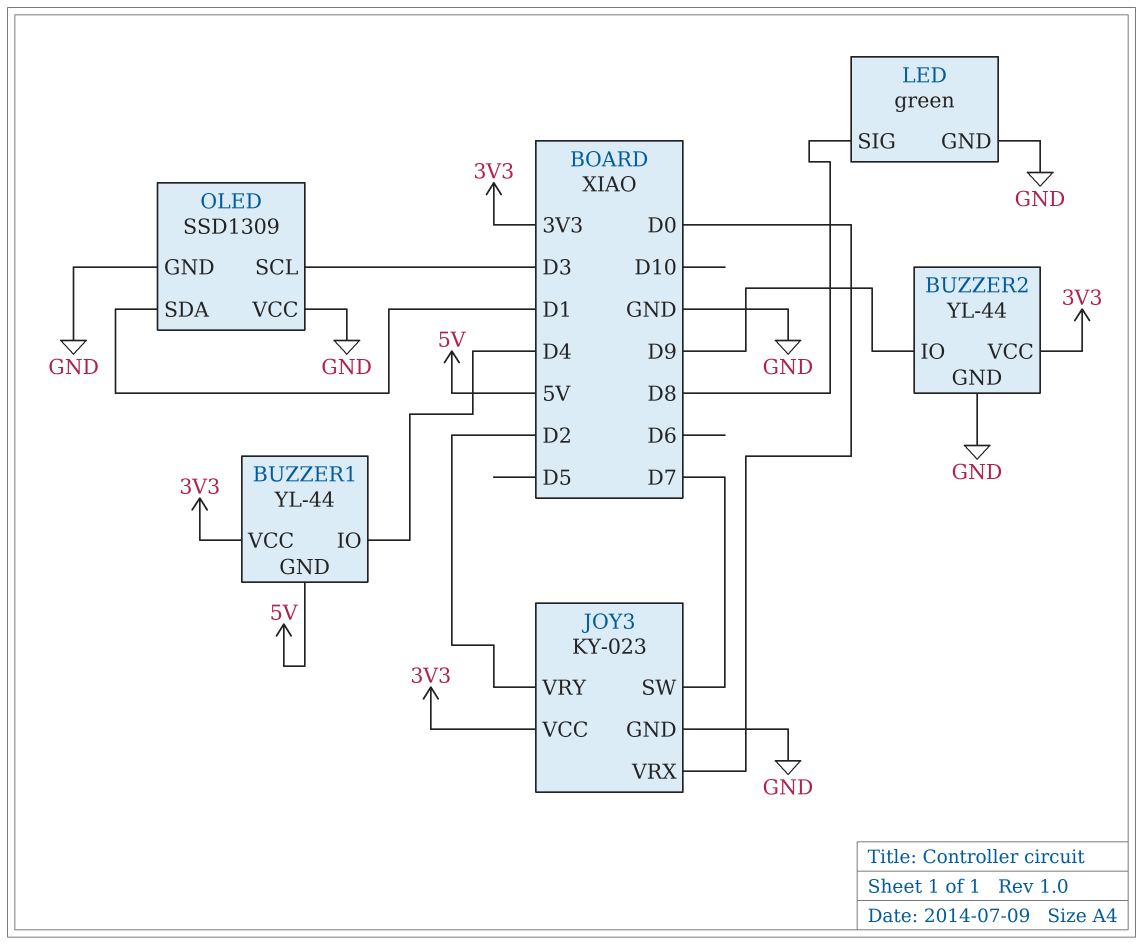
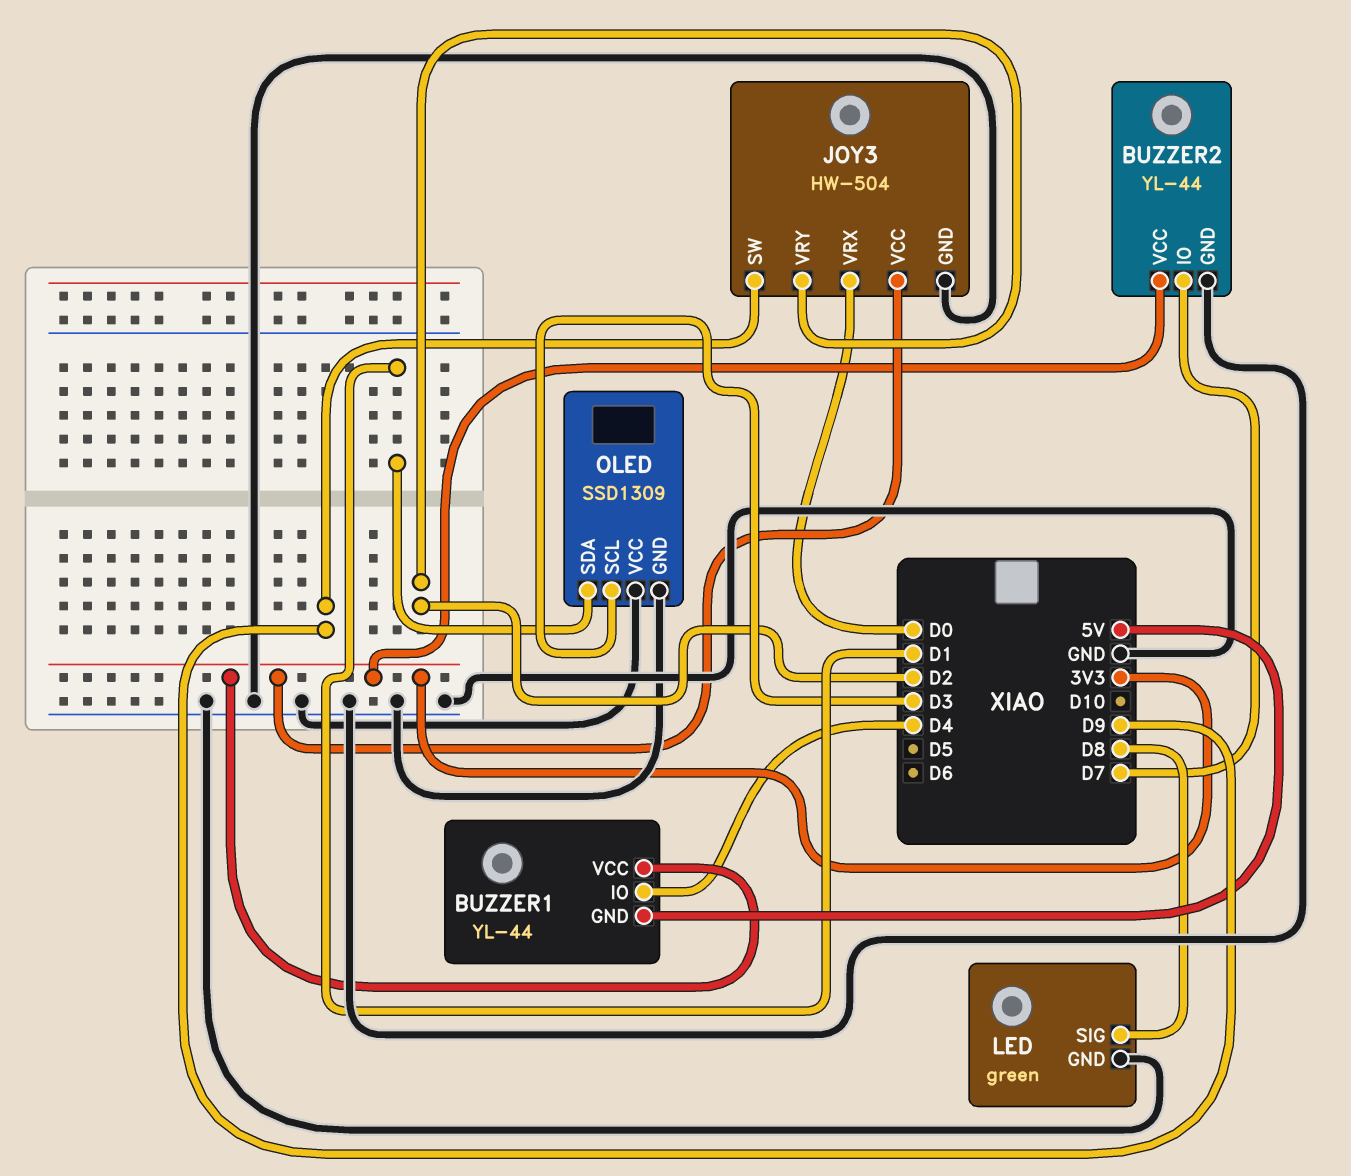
BUZZER2 pin IO: D9 -> D7
JOY3: KY-023 -> HW-504
JOY3 pin SW: D7 -> D9

